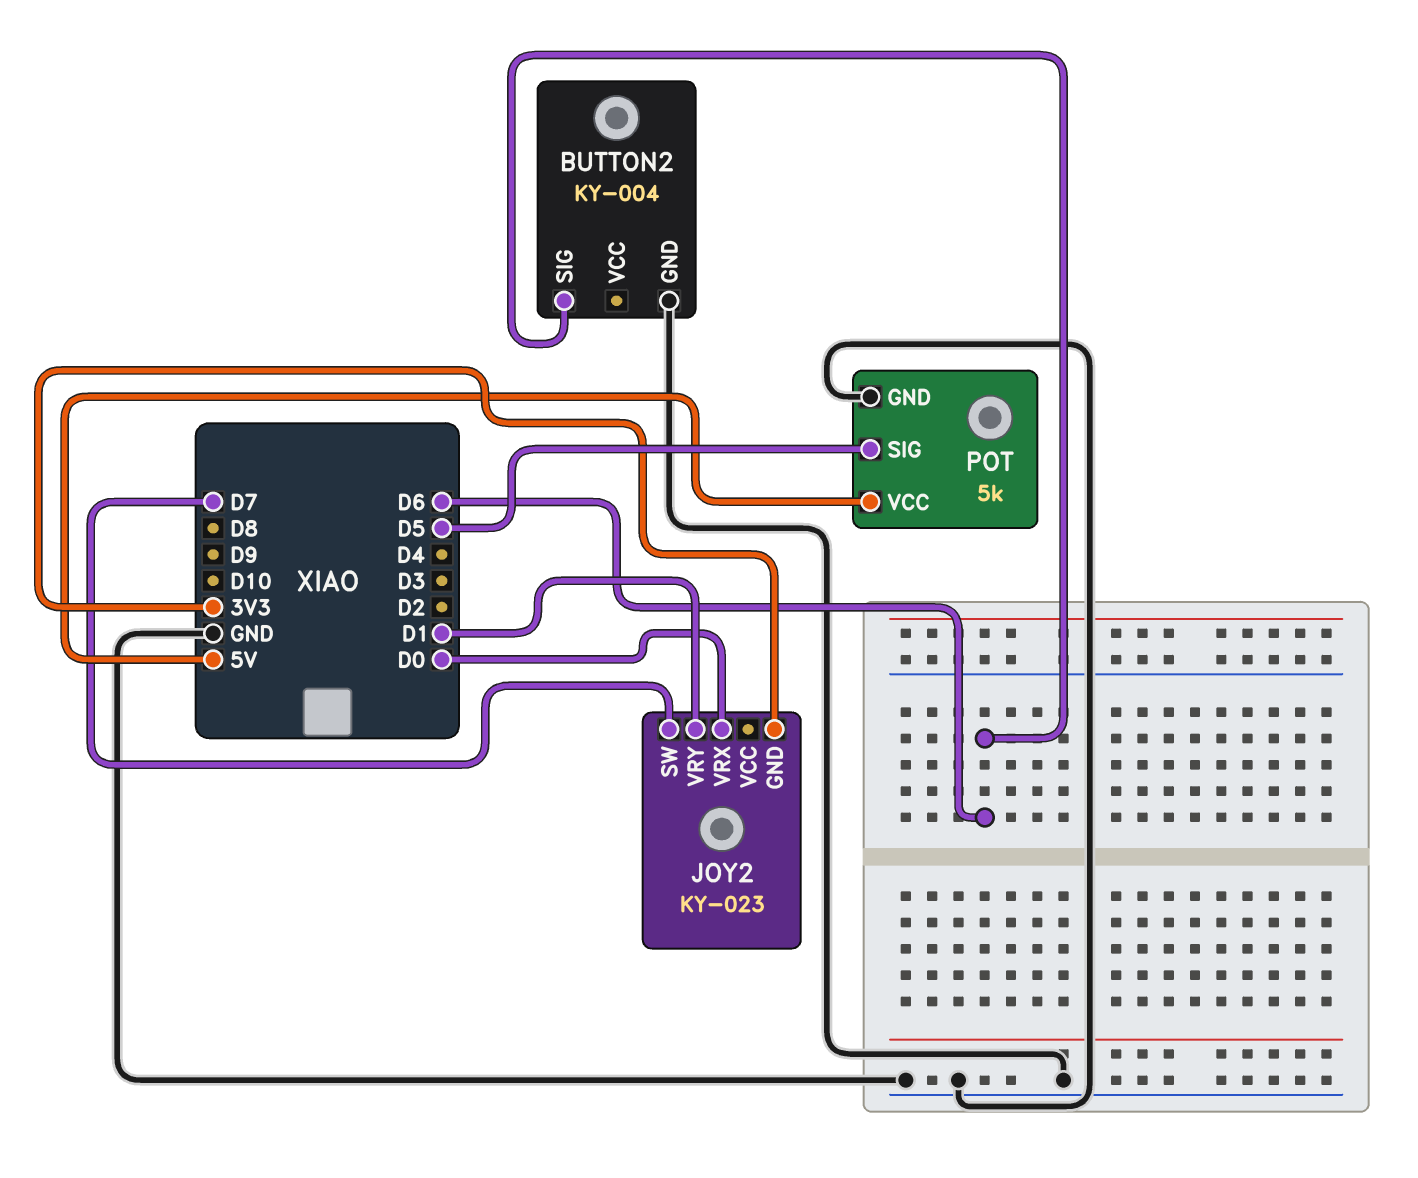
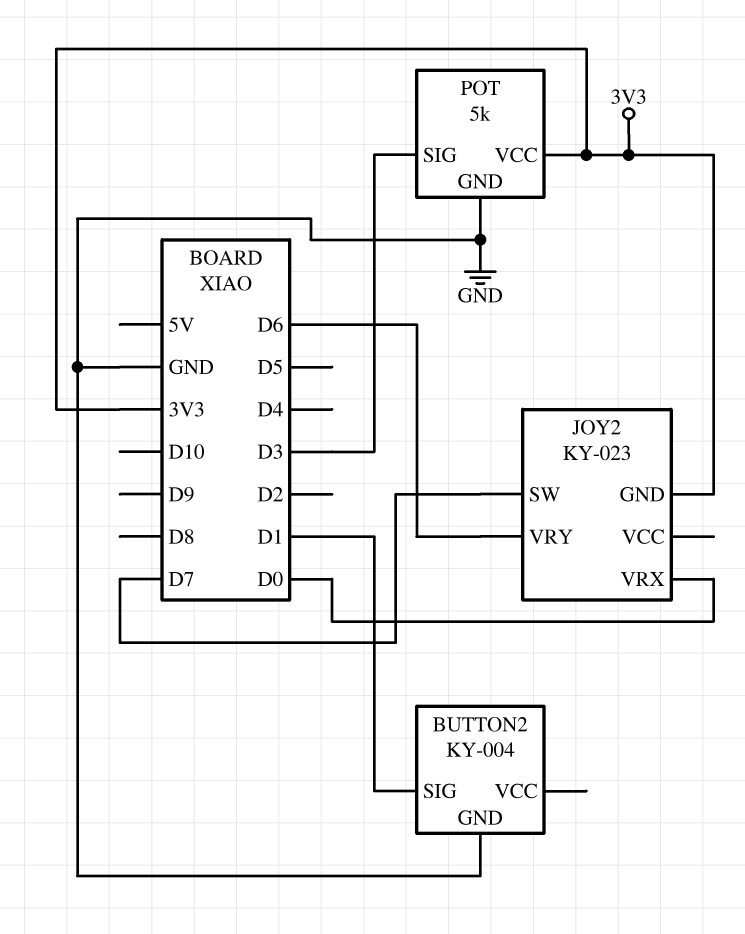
BUTTON2 pin SIG: D6 -> D1
JOY2 pin VRY: D1 -> D6
POT pin SIG: D5 -> D3
POT pin VCC: 5V -> 3V3

